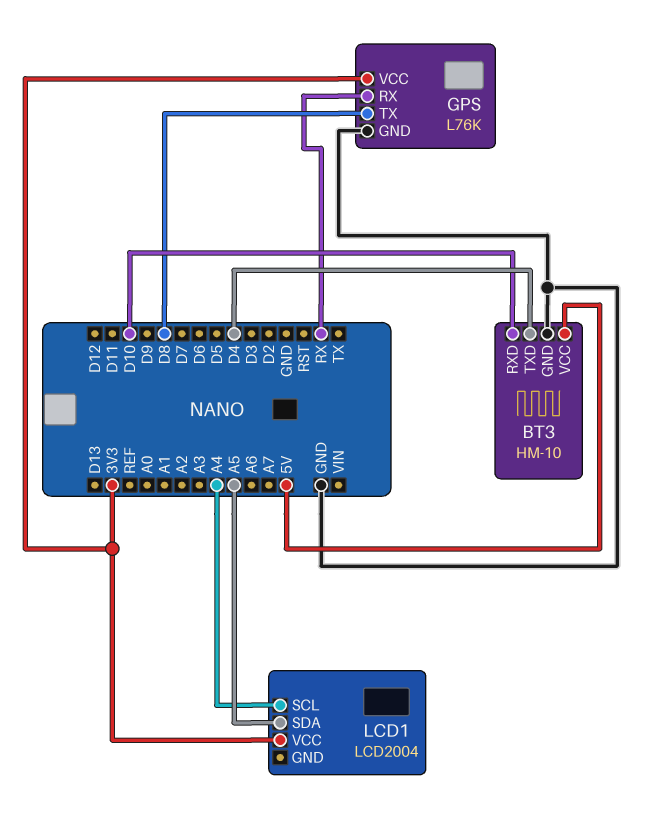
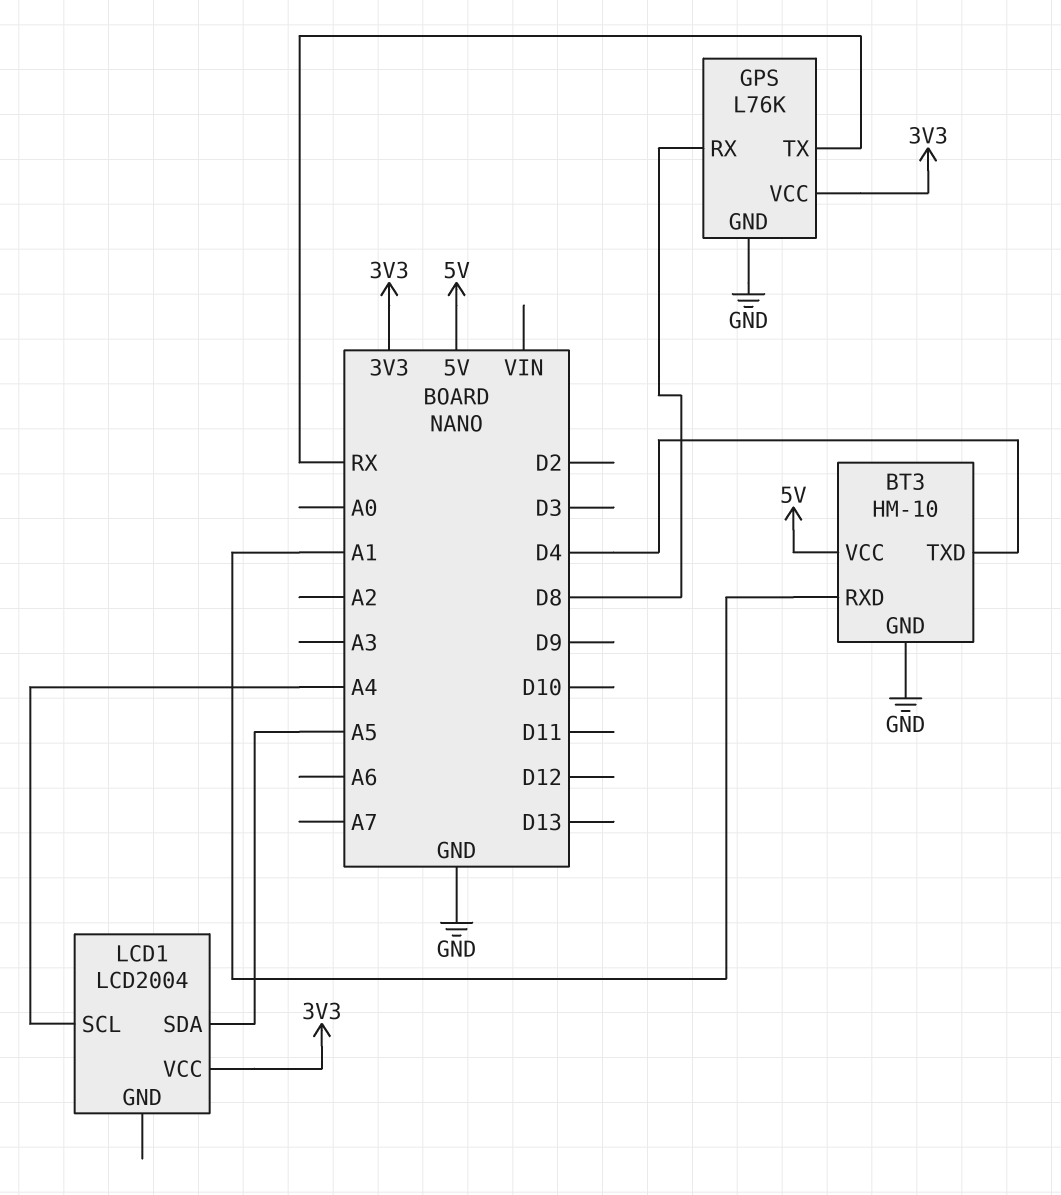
BT3 pin RXD: D10 -> A1
GPS pin RX: RX -> D8
GPS pin TX: D8 -> RX

